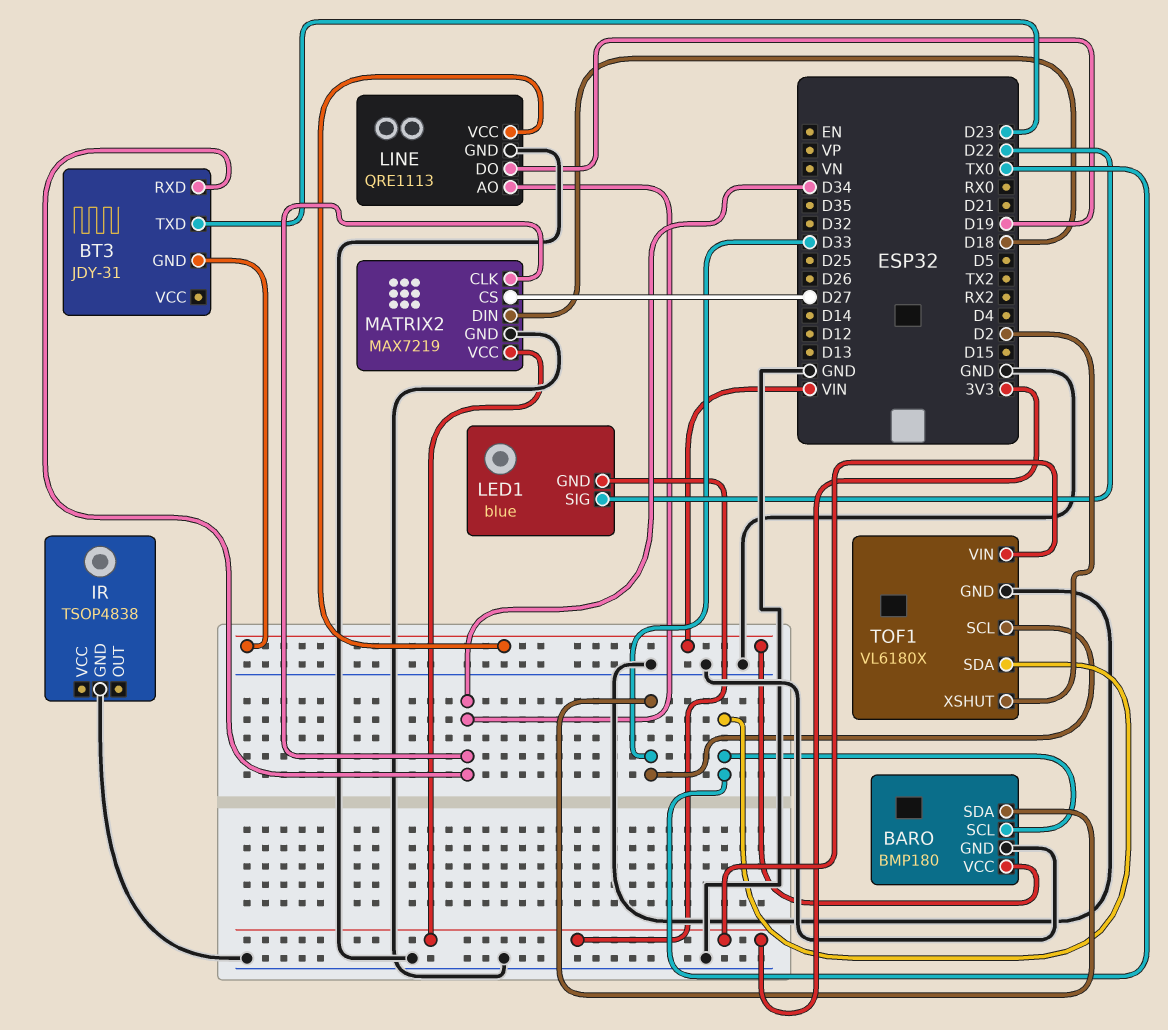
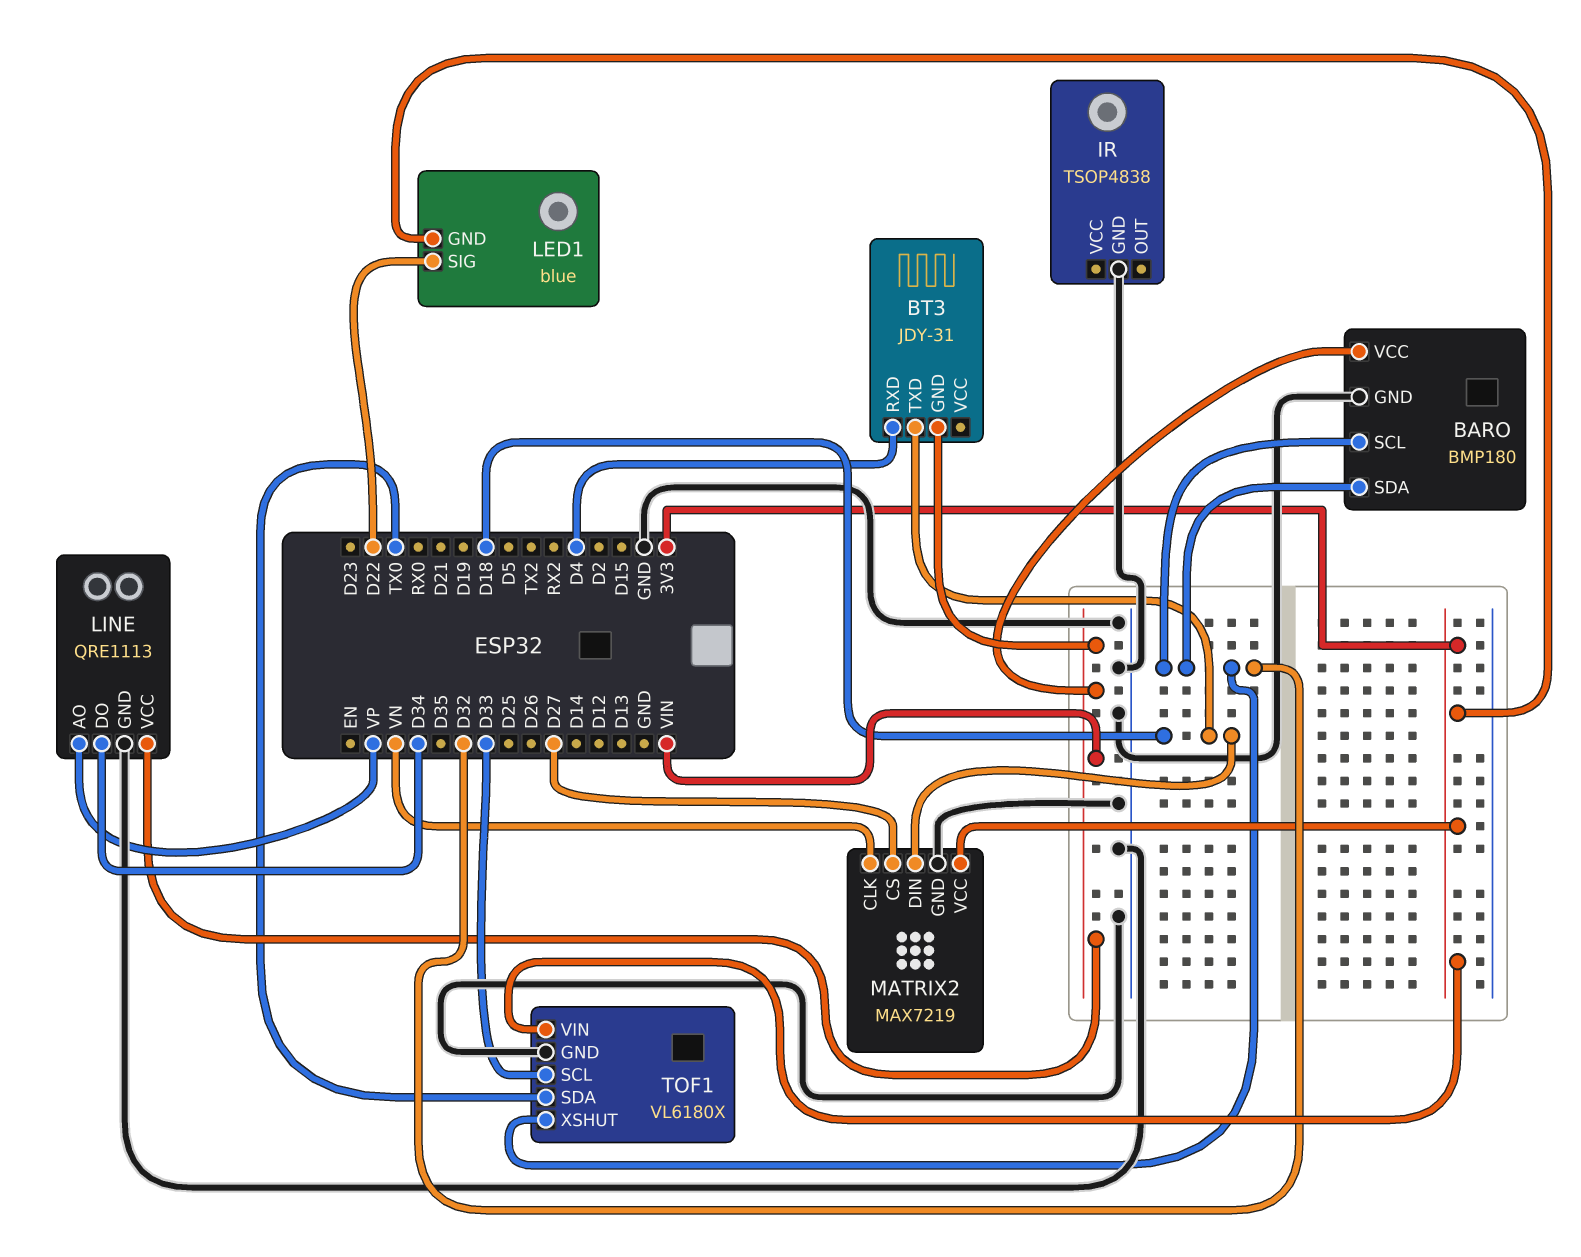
BARO pin SCL: TX0 -> D32
BARO pin SDA: D33 -> D32
BT3 pin RXD: D34 -> D4
BT3 pin TXD: D23 -> D18
LINE pin AO: D34 -> VP
LINE pin DO: D19 -> D34
MATRIX2 pin CLK: D34 -> VN
TOF1 pin XSHUT: D2 -> D32

